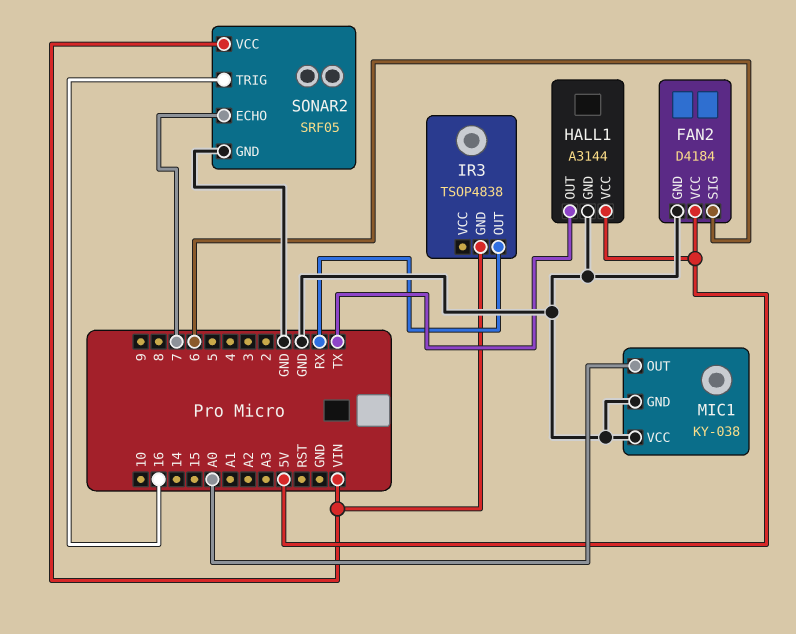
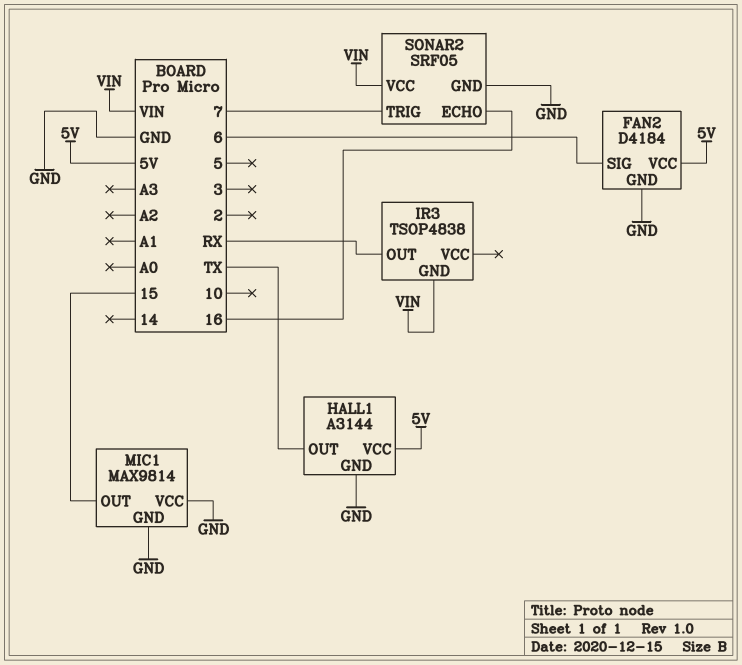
MIC1: KY-038 -> MAX9814
MIC1 pin OUT: A0 -> 15
SONAR2 pin ECHO: 7 -> 16
SONAR2 pin TRIG: 16 -> 7

